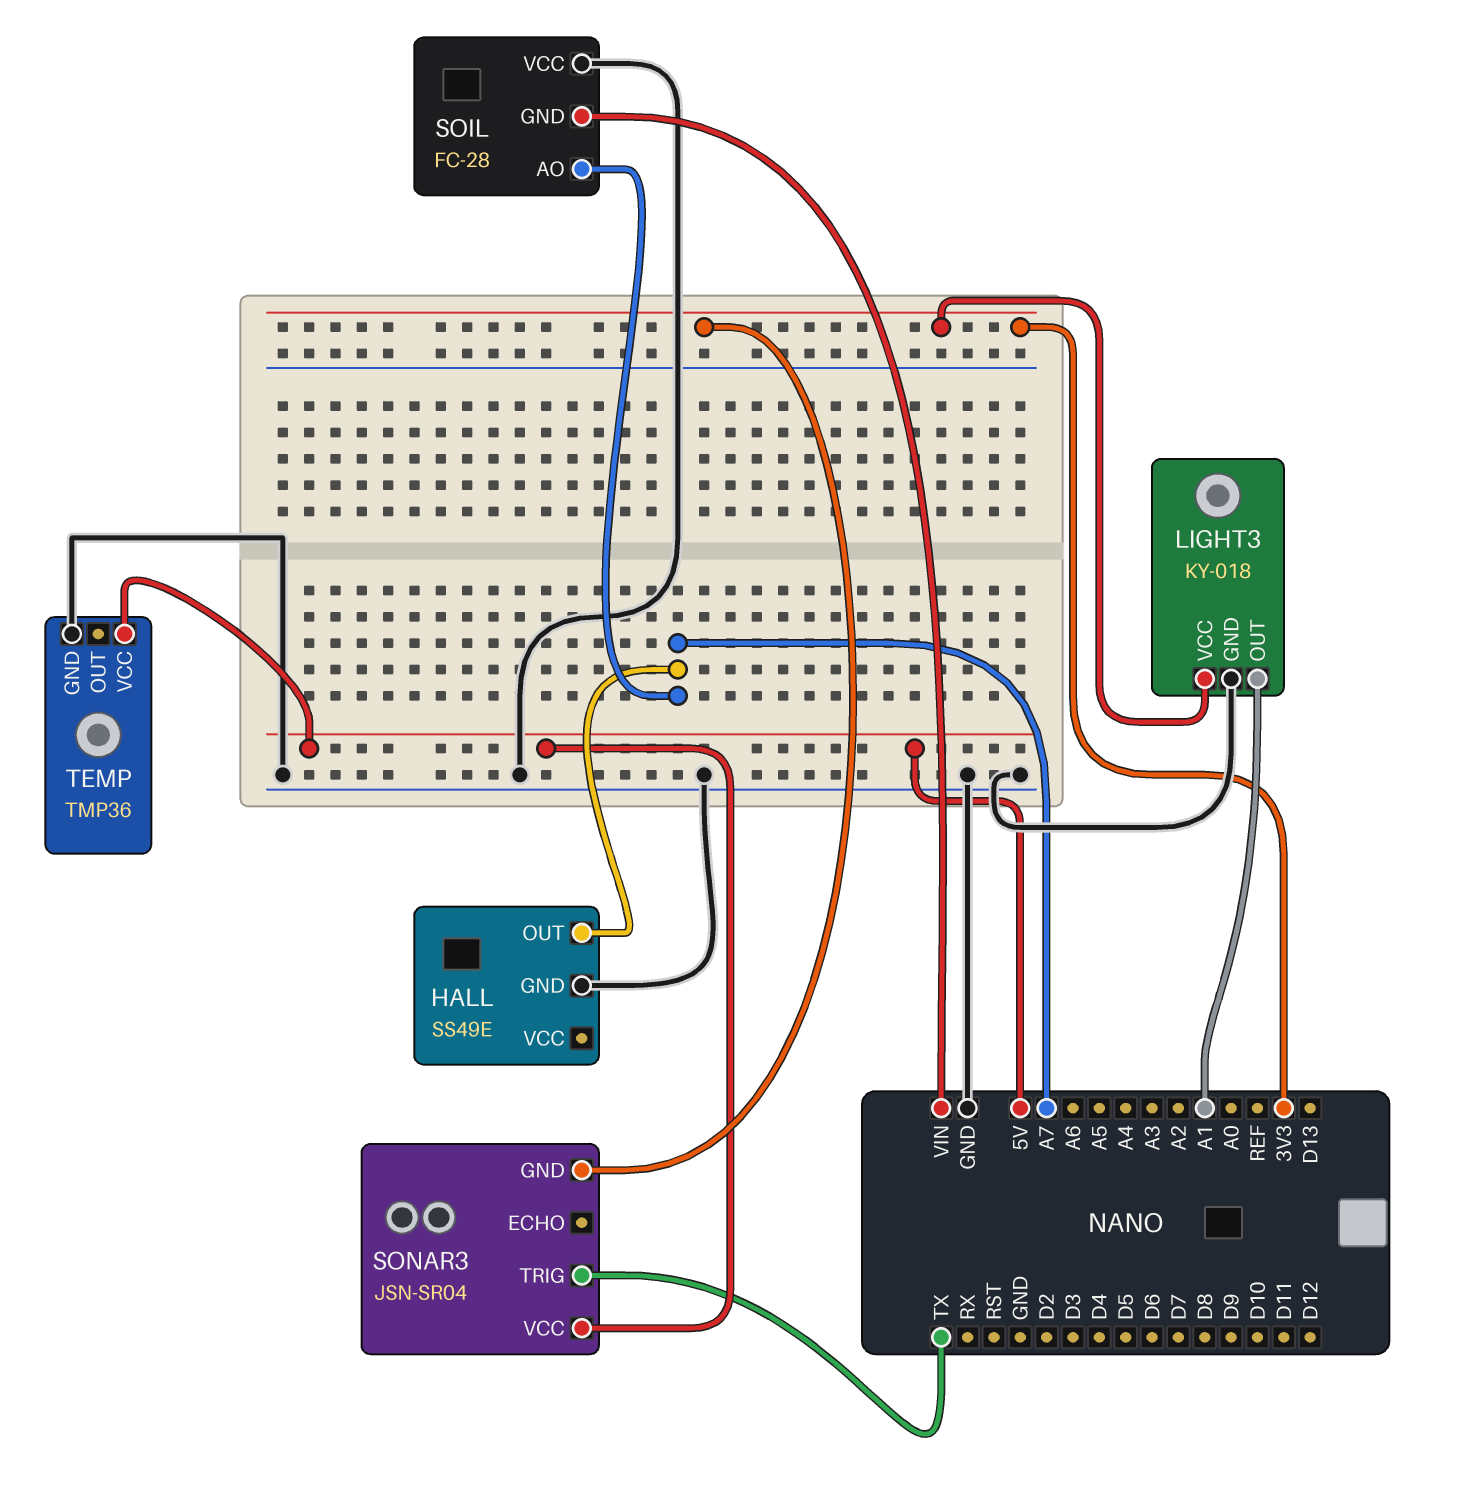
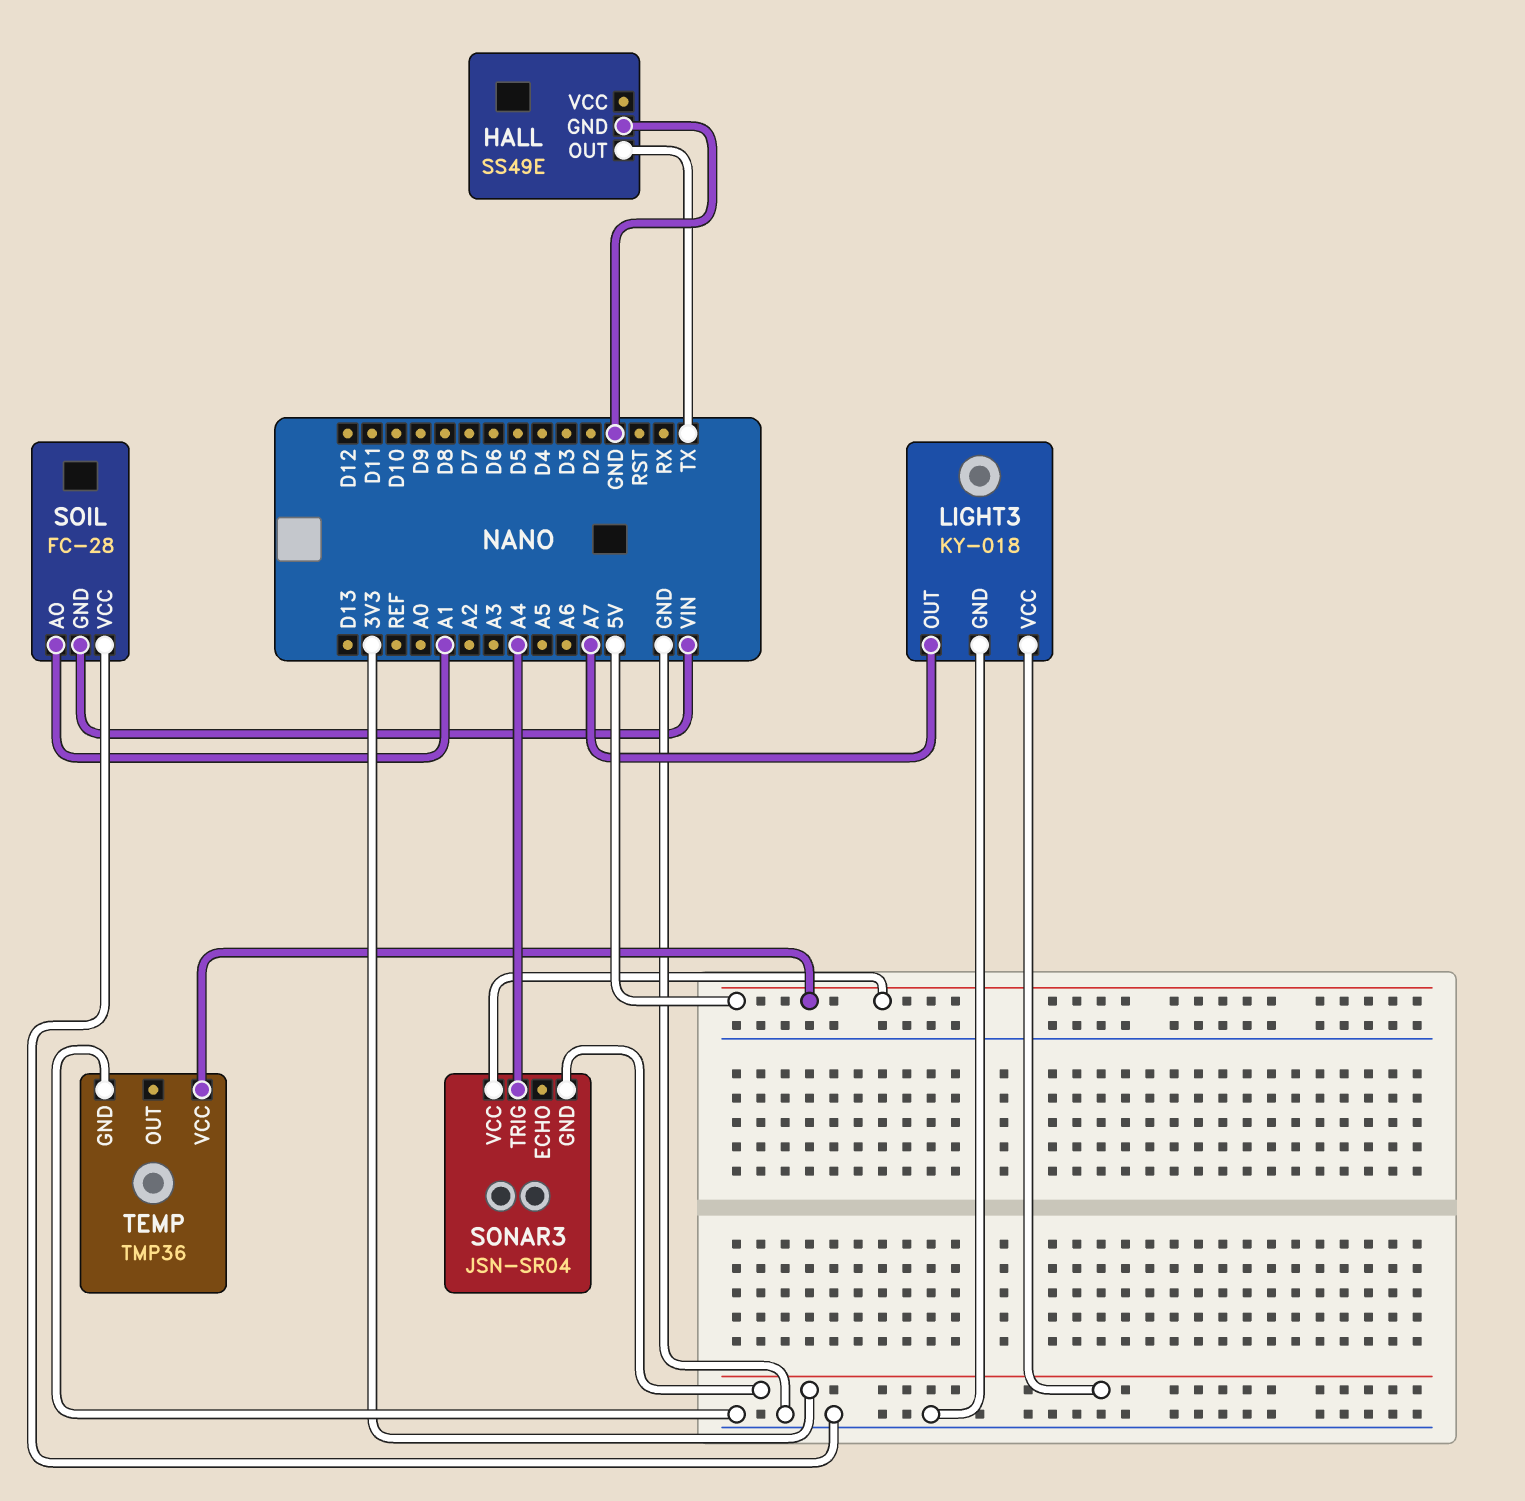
HALL pin OUT: A7 -> TX
LIGHT3 pin OUT: A1 -> A7
SOIL pin AO: A7 -> A1
SONAR3 pin TRIG: TX -> A4

